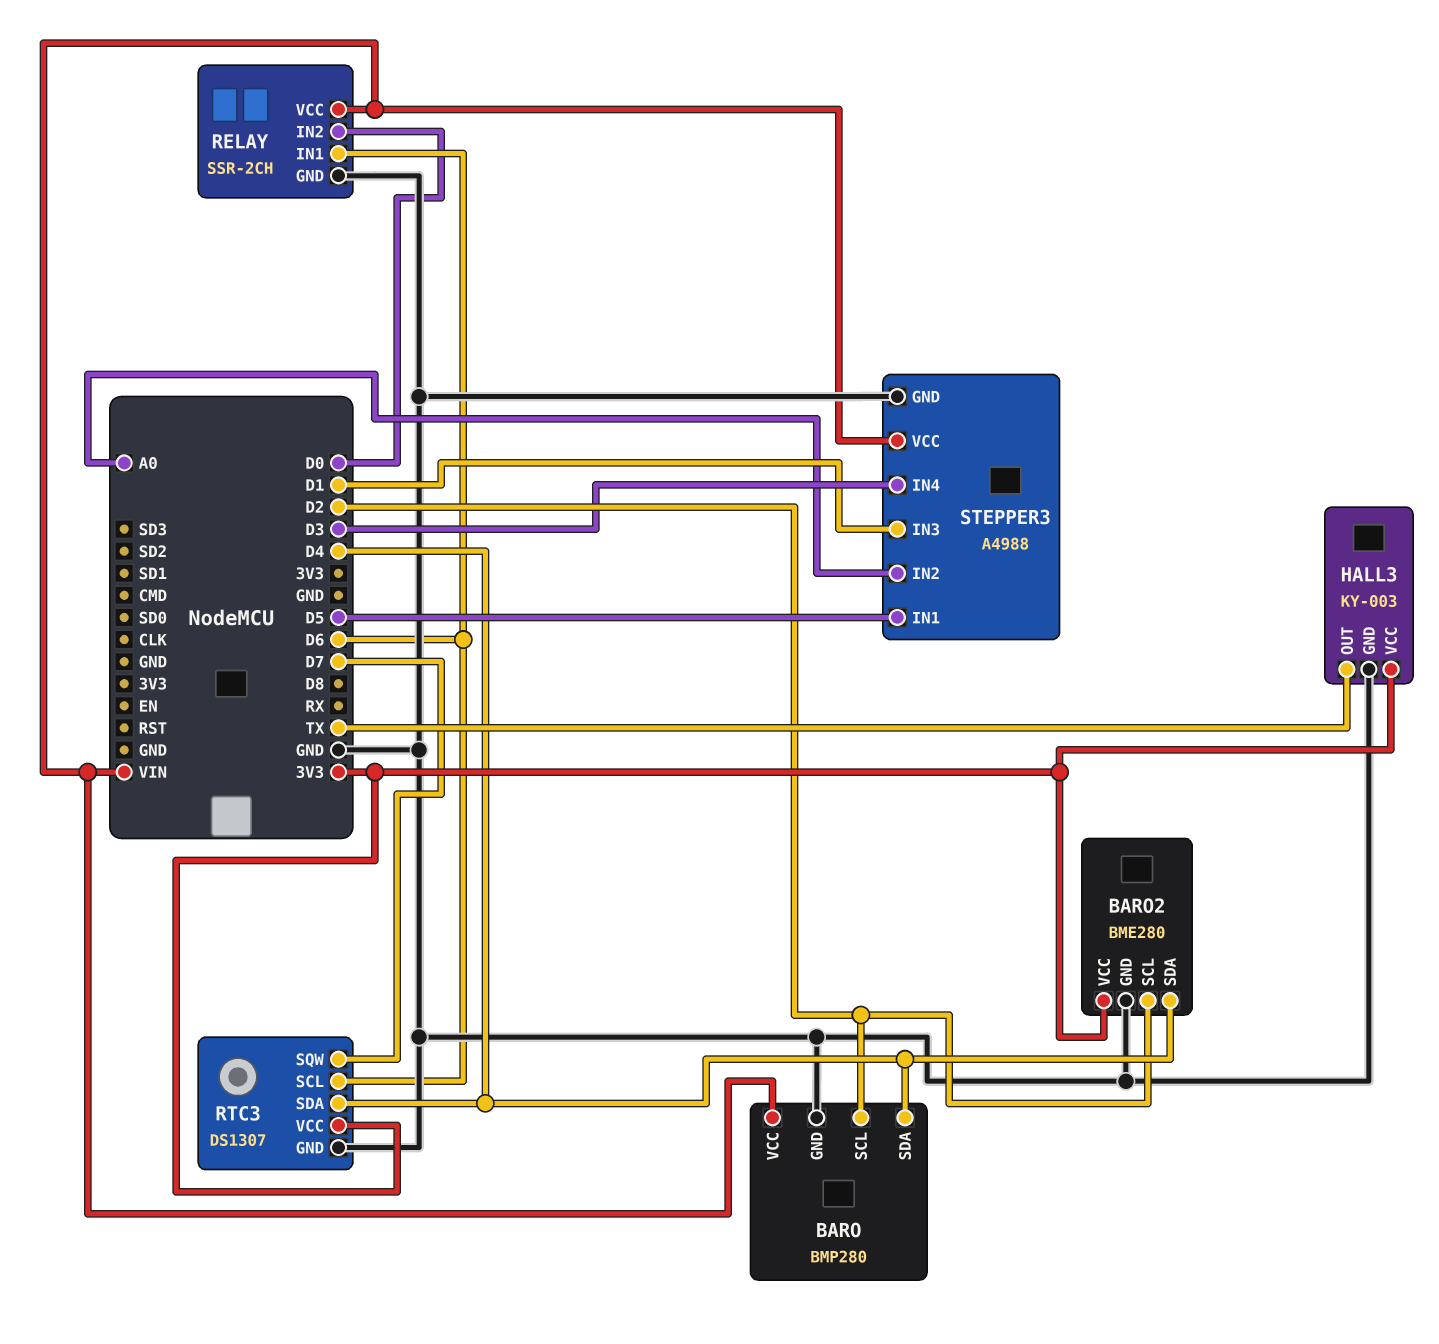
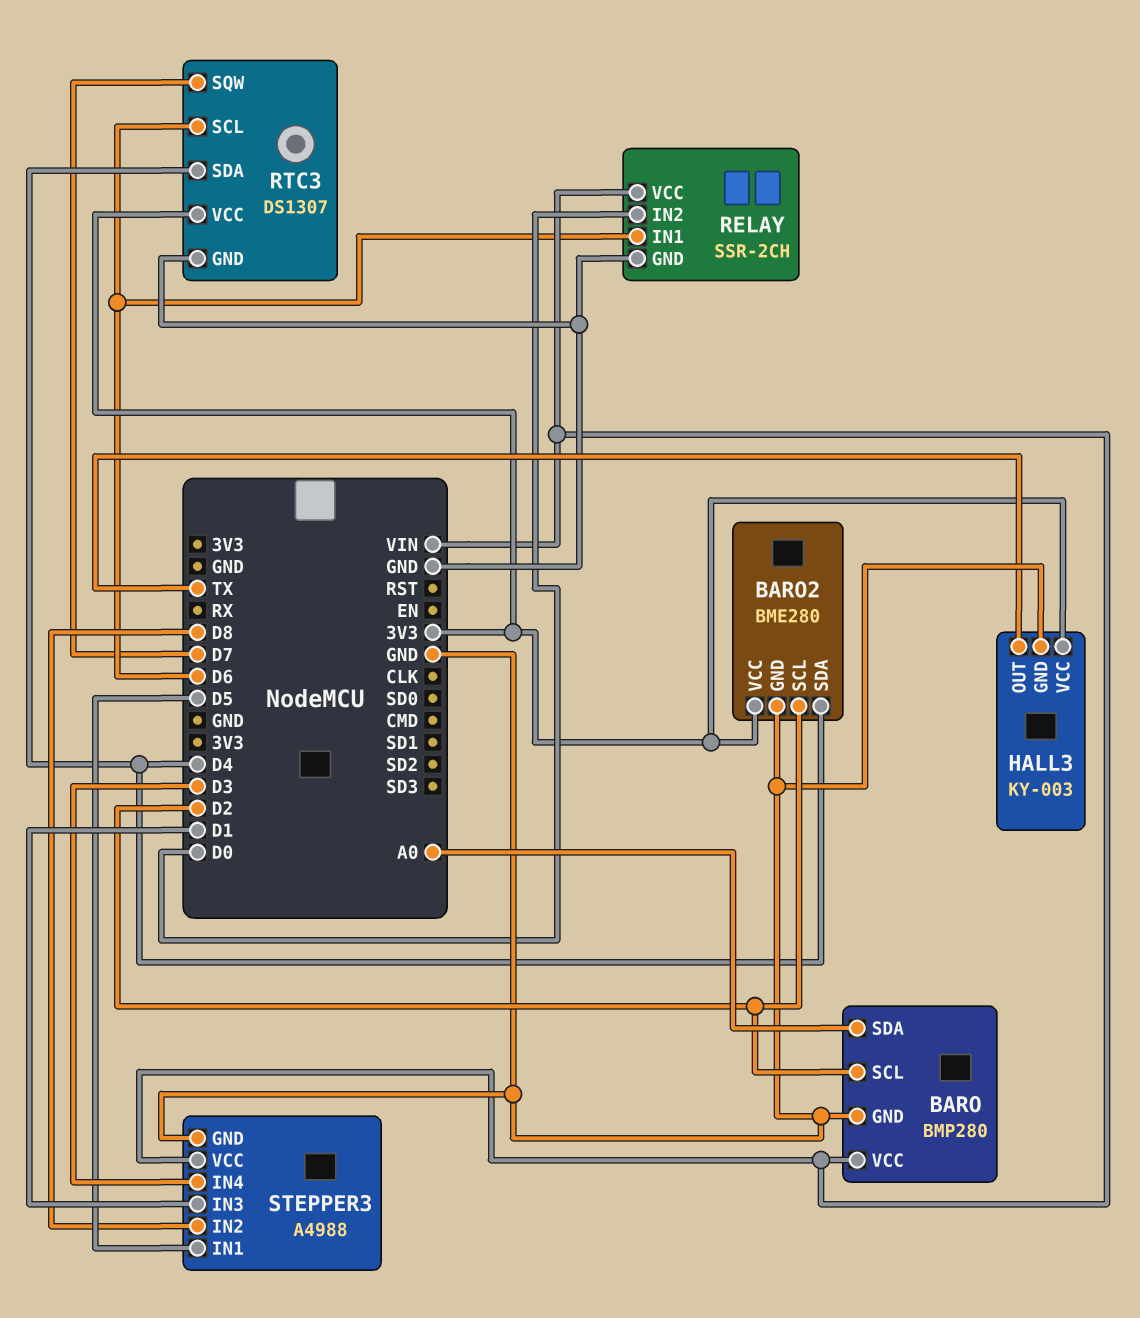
BARO pin SDA: D4 -> A0
STEPPER3 pin IN2: A0 -> D8

